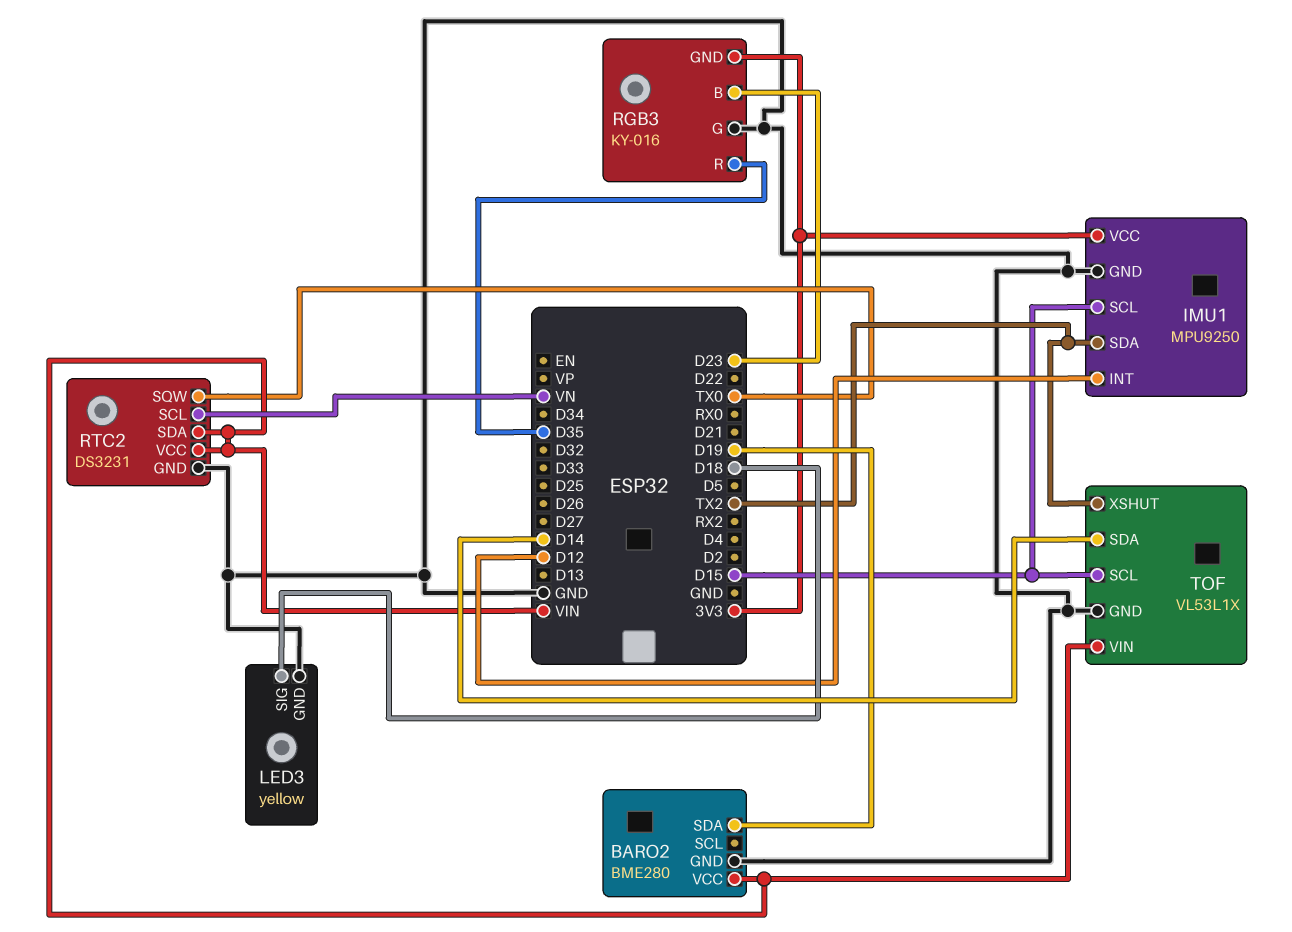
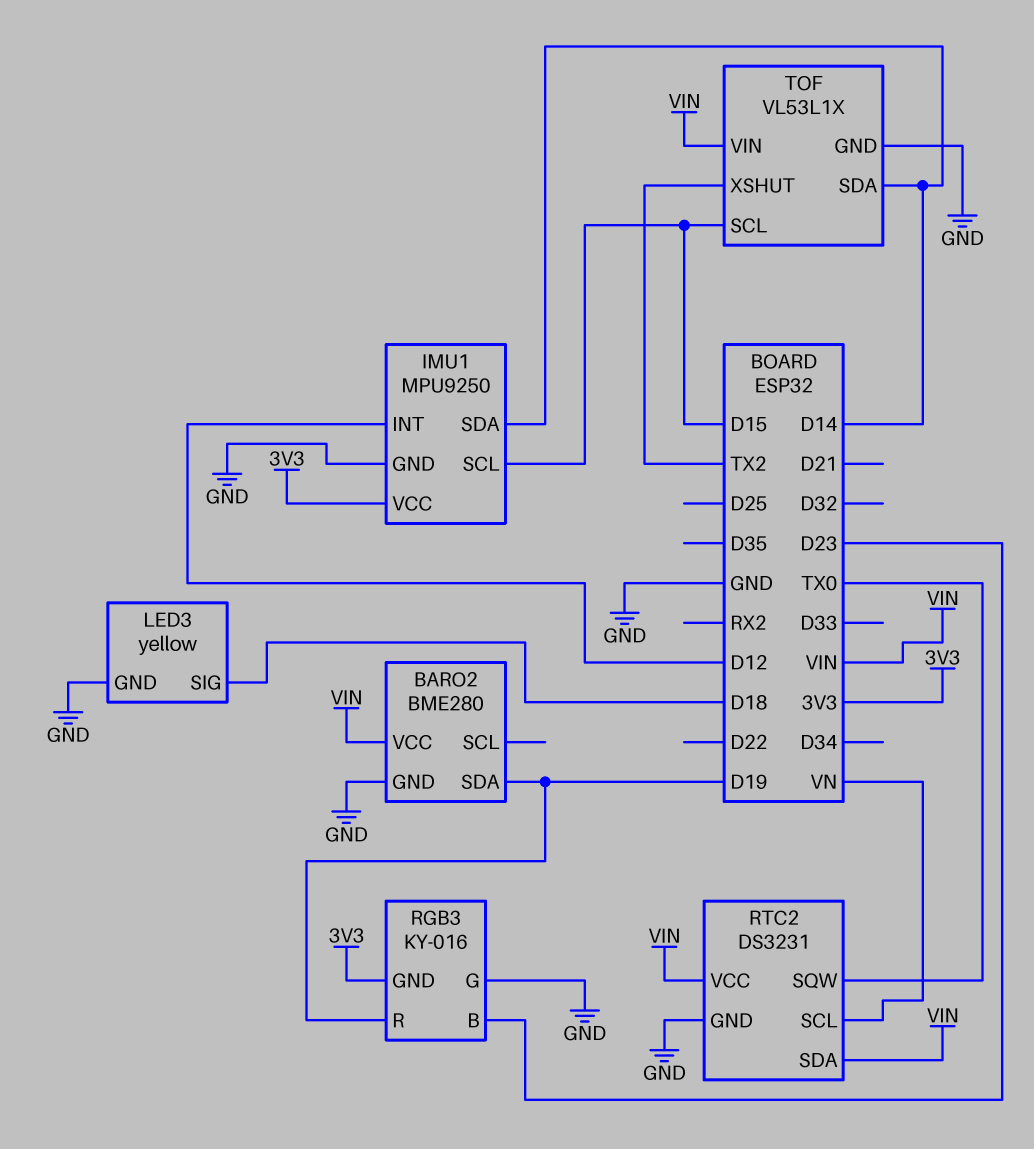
IMU1 pin SDA: TX2 -> D14
RGB3 pin R: D35 -> D19

